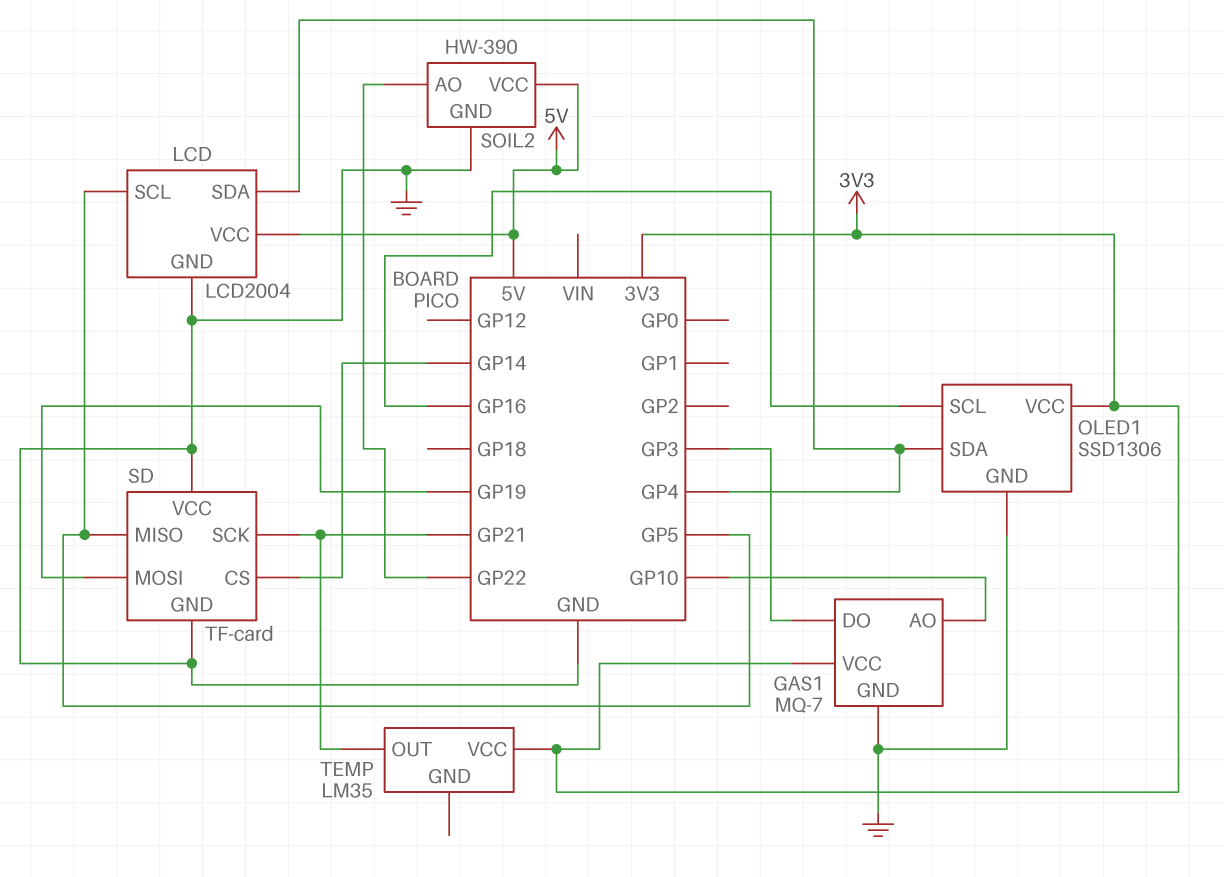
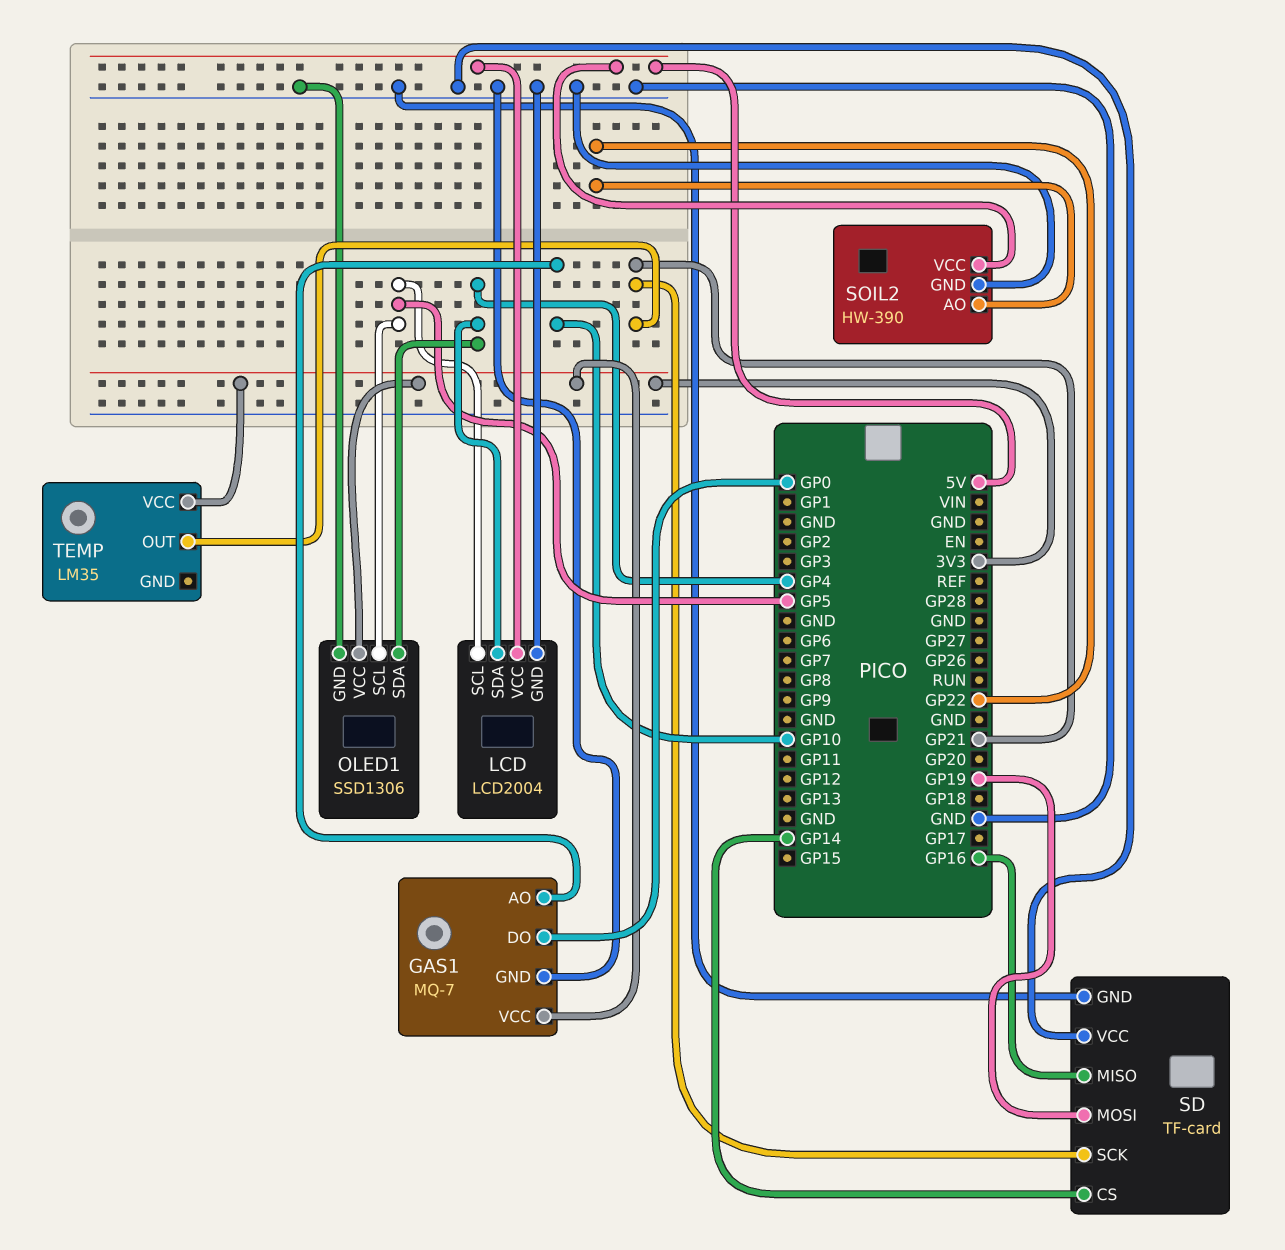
GAS1 pin DO: GP3 -> GP0
OLED1 pin SCL: GP16 -> GP5
SD pin MISO: GP5 -> GP16

